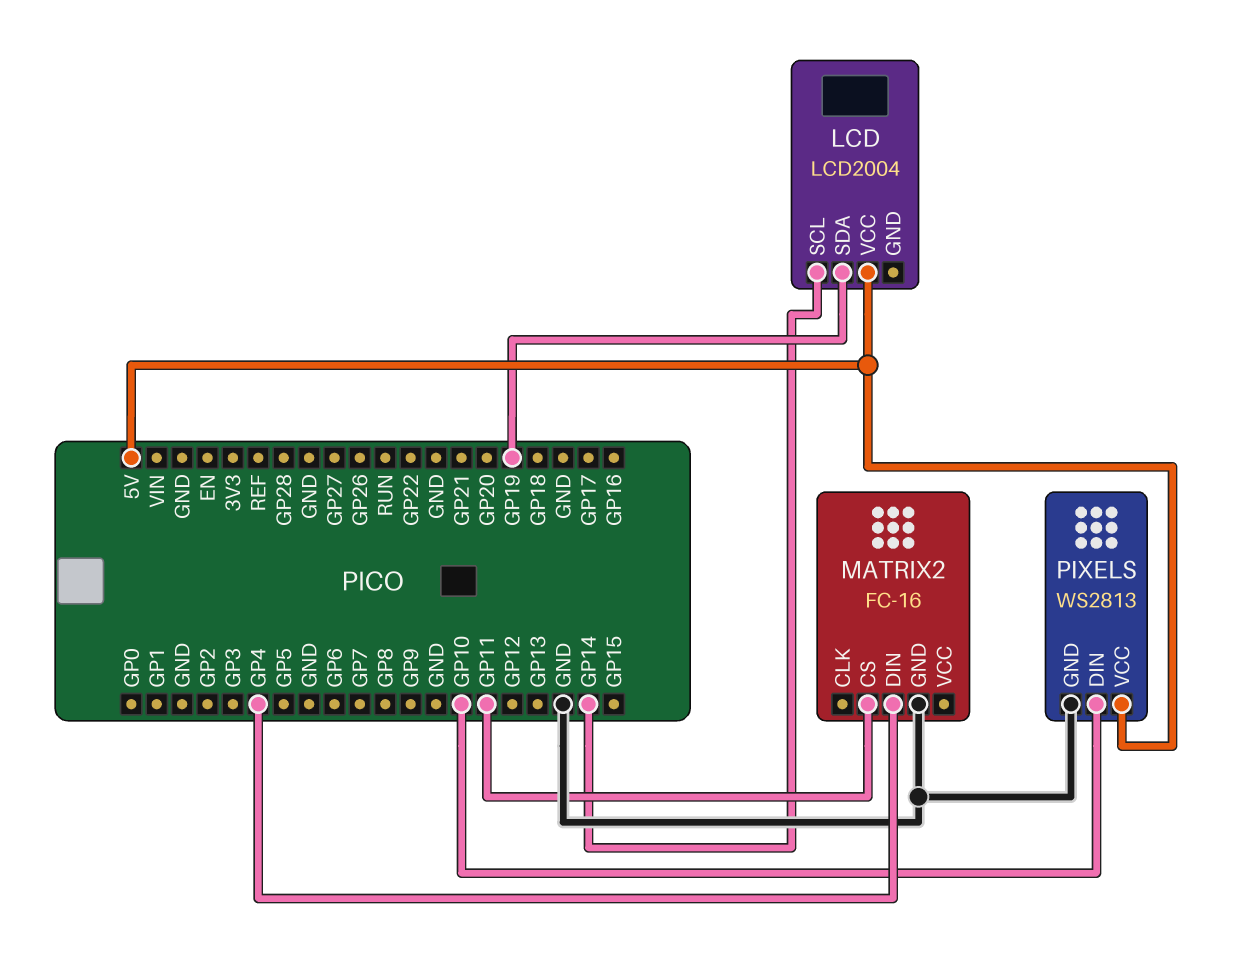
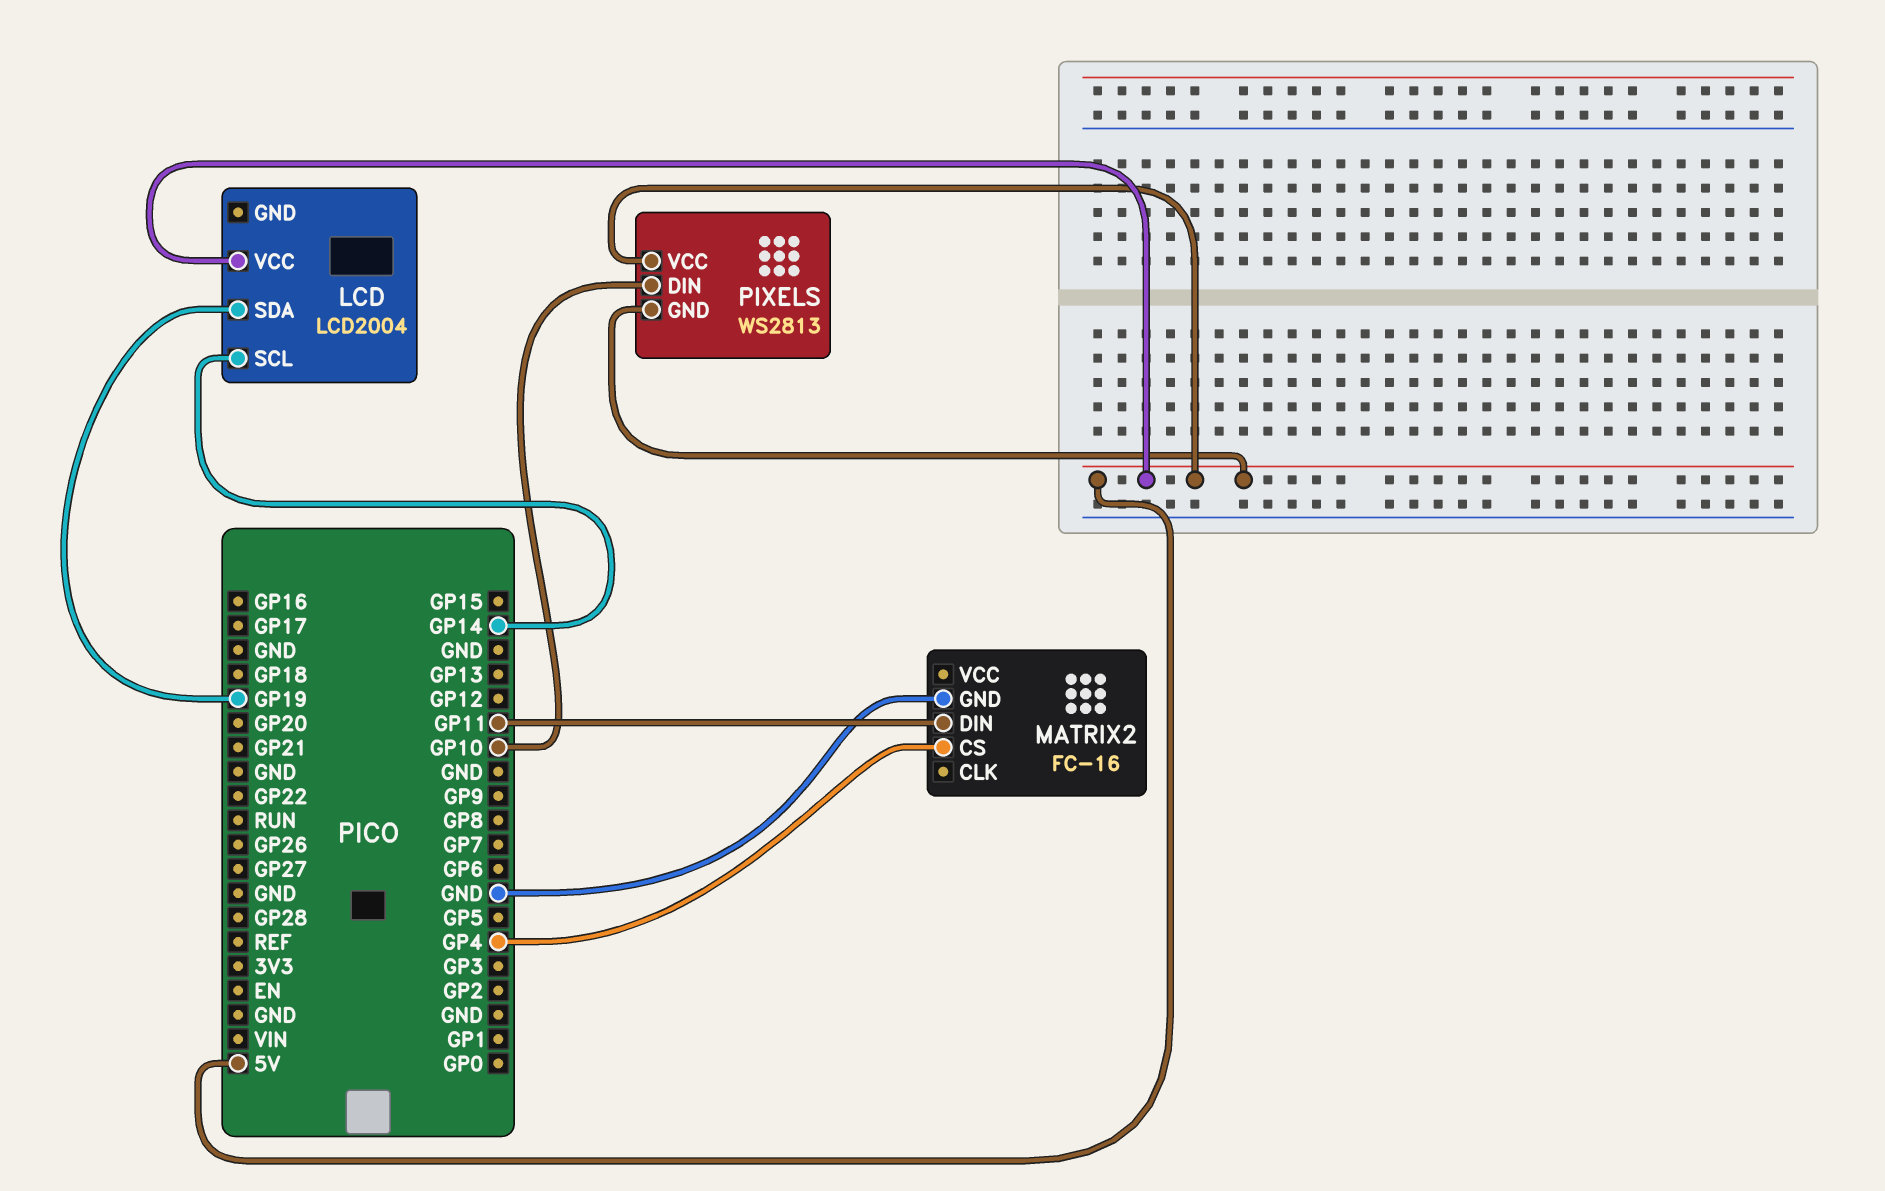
MATRIX2 pin CS: GP11 -> GP4
MATRIX2 pin DIN: GP4 -> GP11
PIXELS pin GND: GND -> 5V

